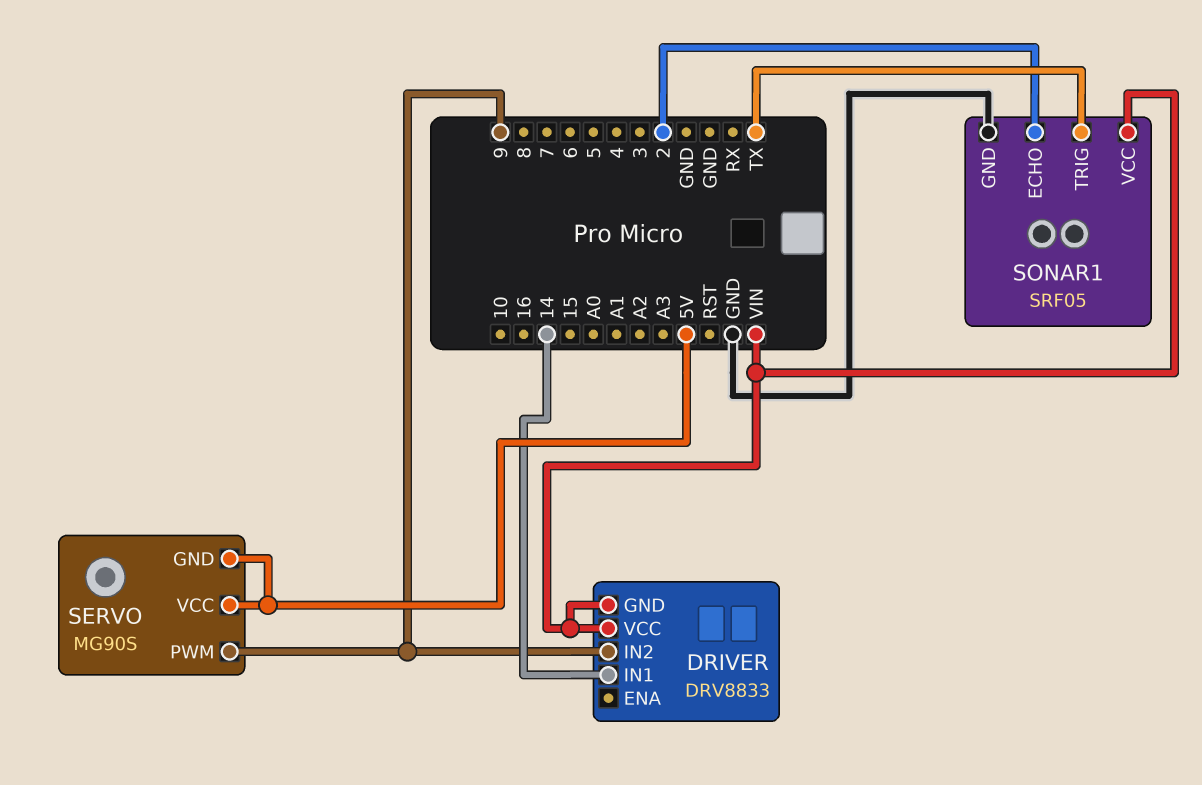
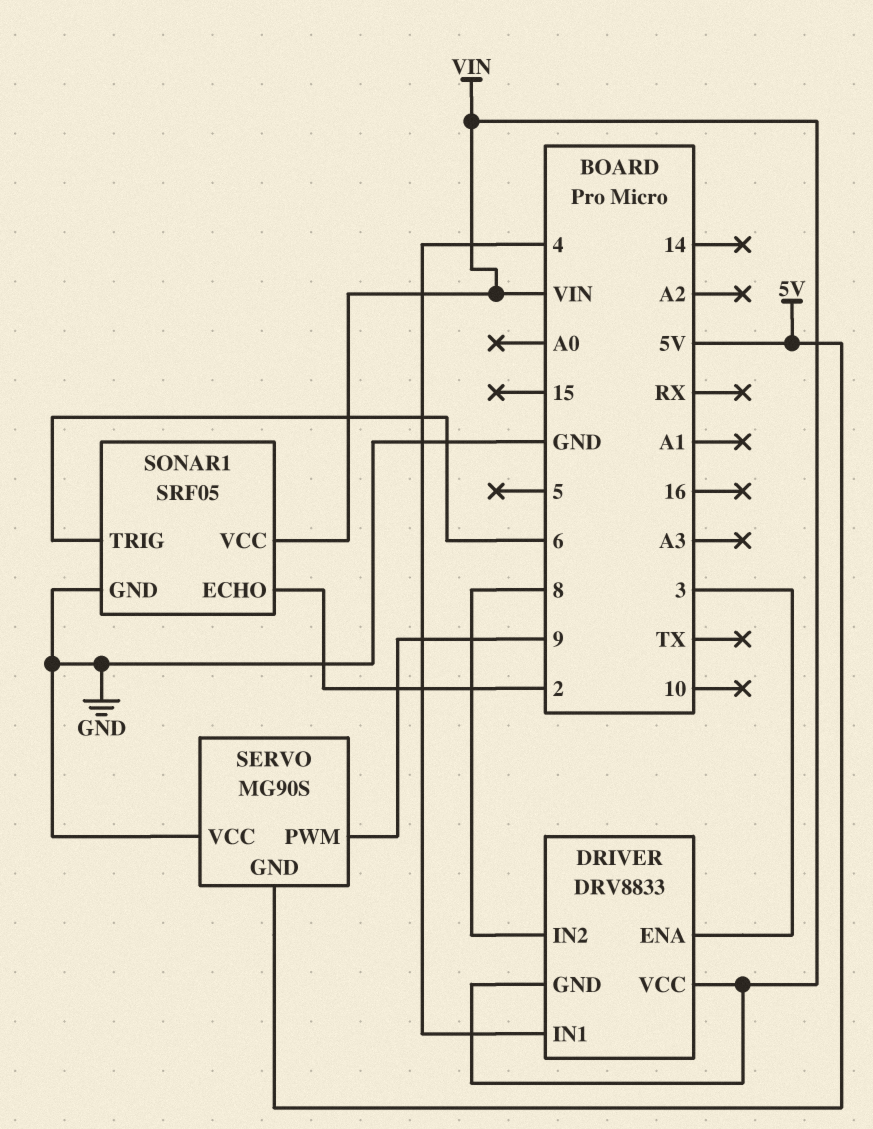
DRIVER pin ENA: none -> 3
DRIVER pin IN1: 14 -> 4
DRIVER pin IN2: 9 -> 8
SERVO pin VCC: 5V -> GND
SONAR1 pin TRIG: TX -> 6

